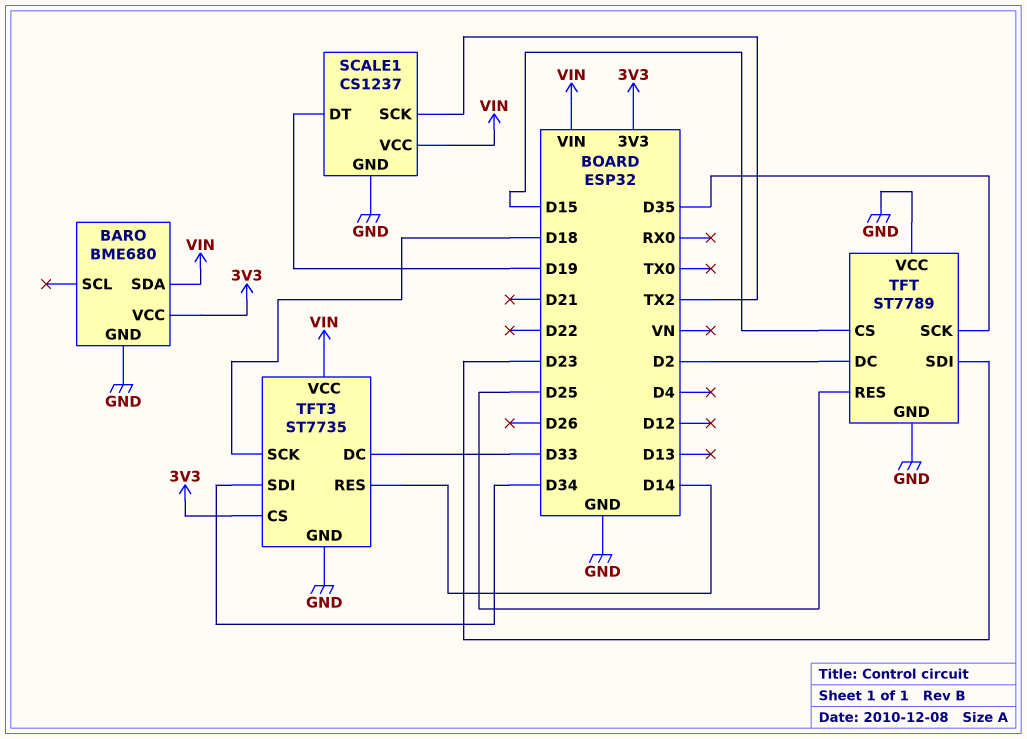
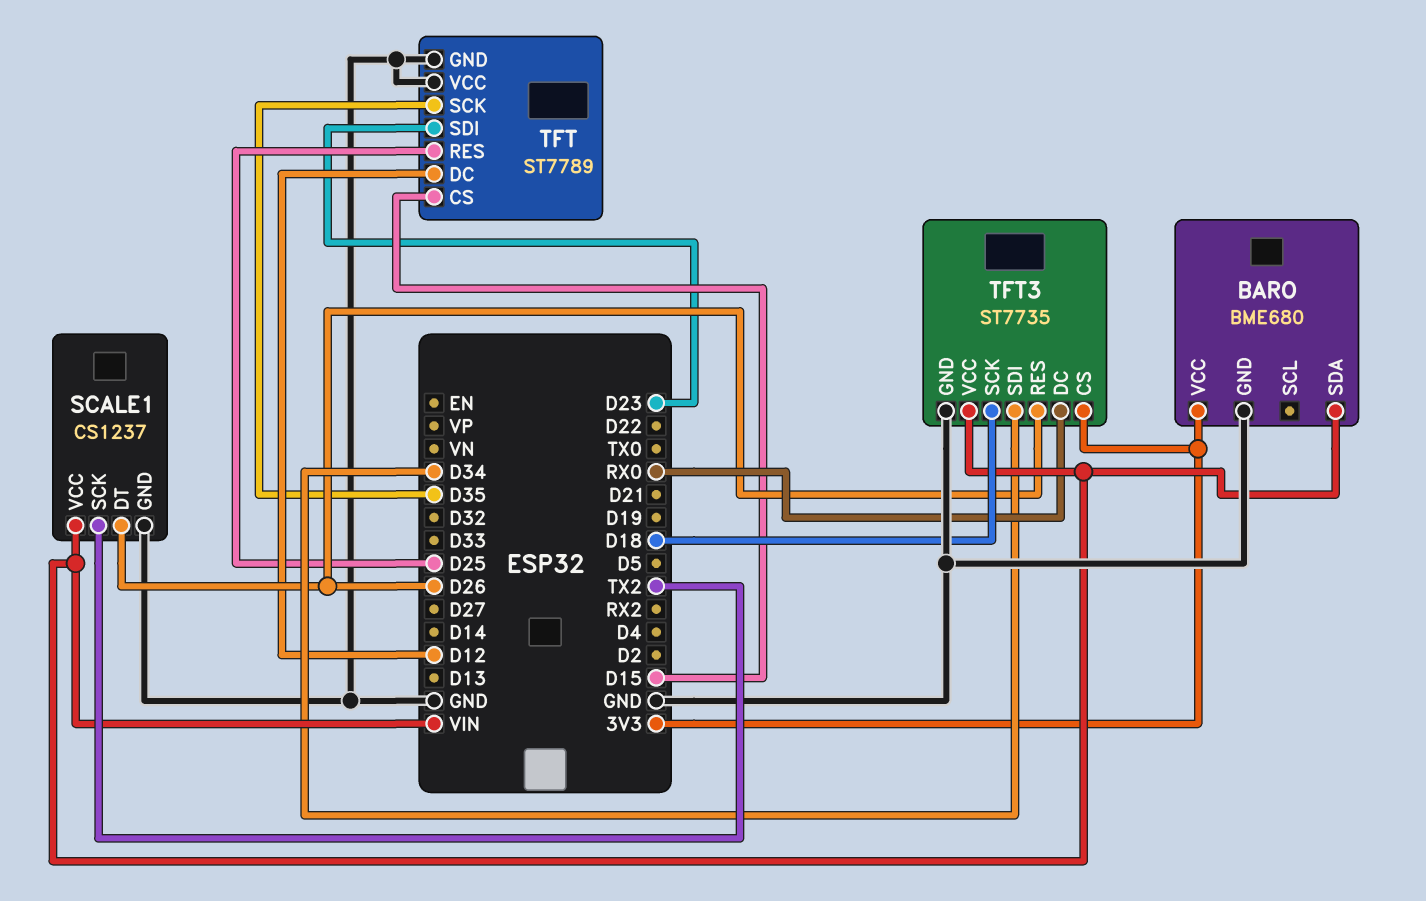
SCALE1 pin DT: D19 -> D26
TFT pin DC: D2 -> D12
TFT3 pin DC: D33 -> RX0
TFT3 pin RES: D14 -> D26

